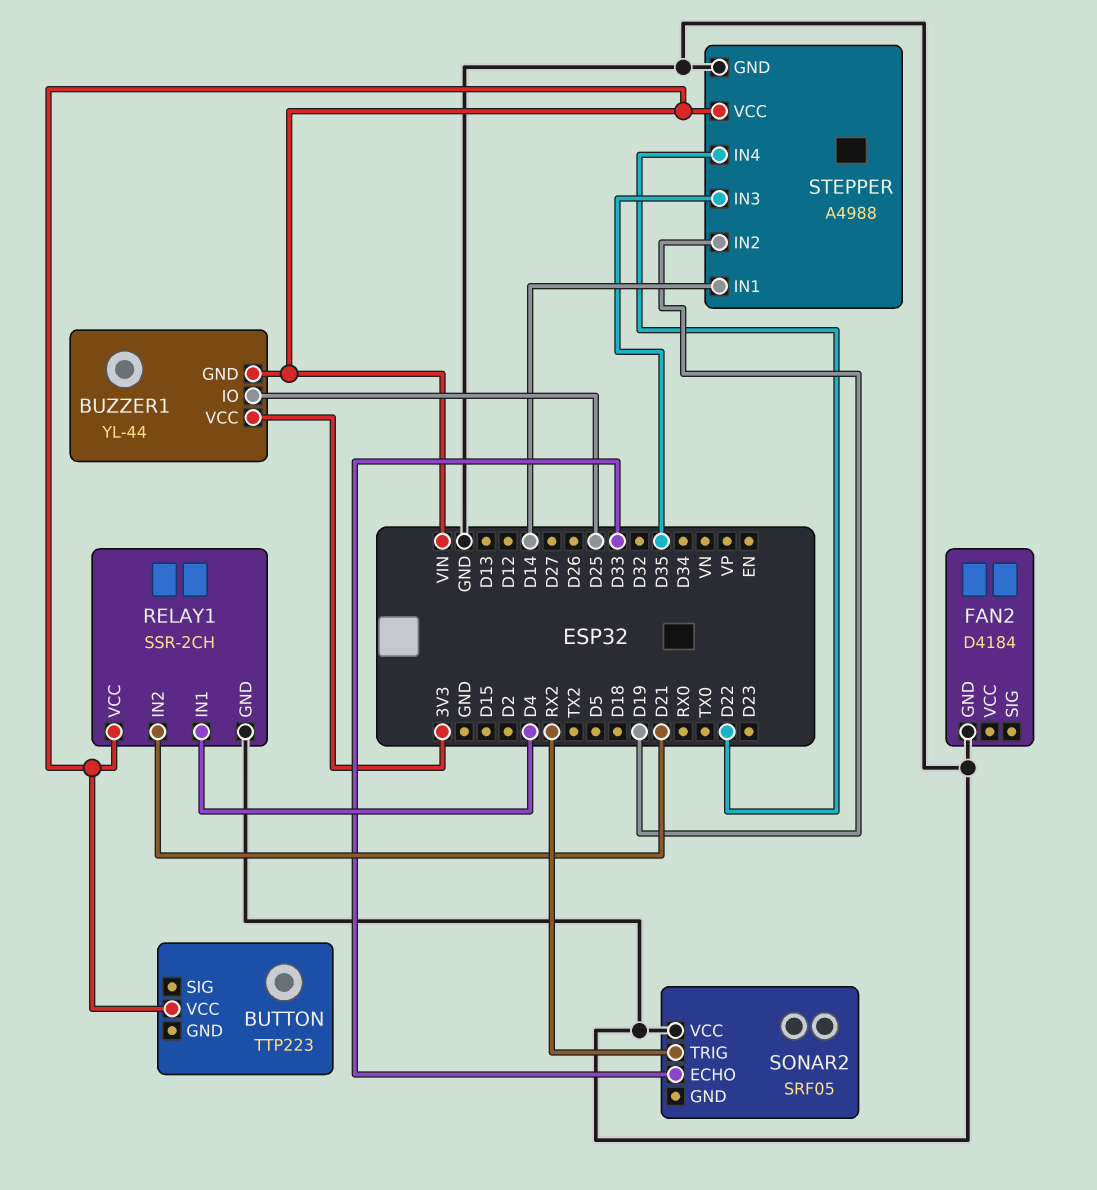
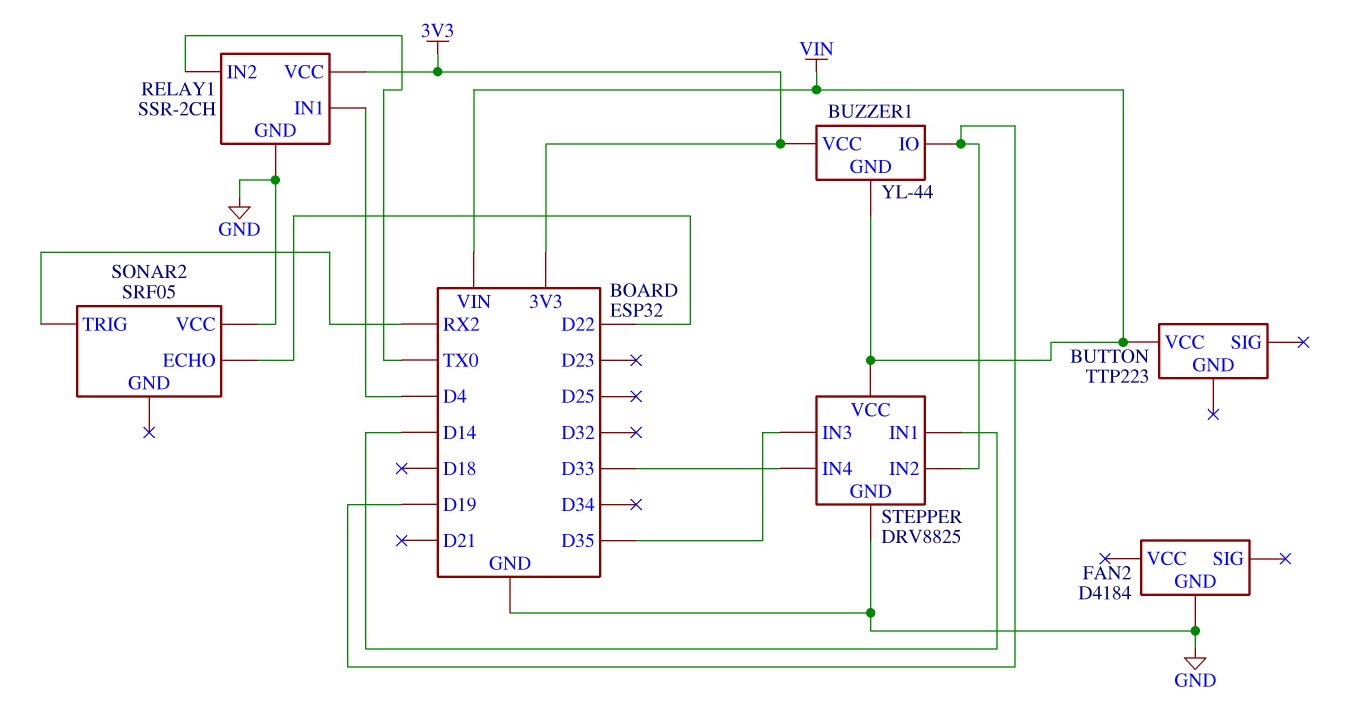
BUZZER1 pin IO: D25 -> D19
RELAY1 pin IN2: D21 -> TX0
RELAY1 pin VCC: VIN -> 3V3
SONAR2 pin ECHO: D33 -> D22
STEPPER: A4988 -> DRV8825
STEPPER pin IN4: D22 -> D33

